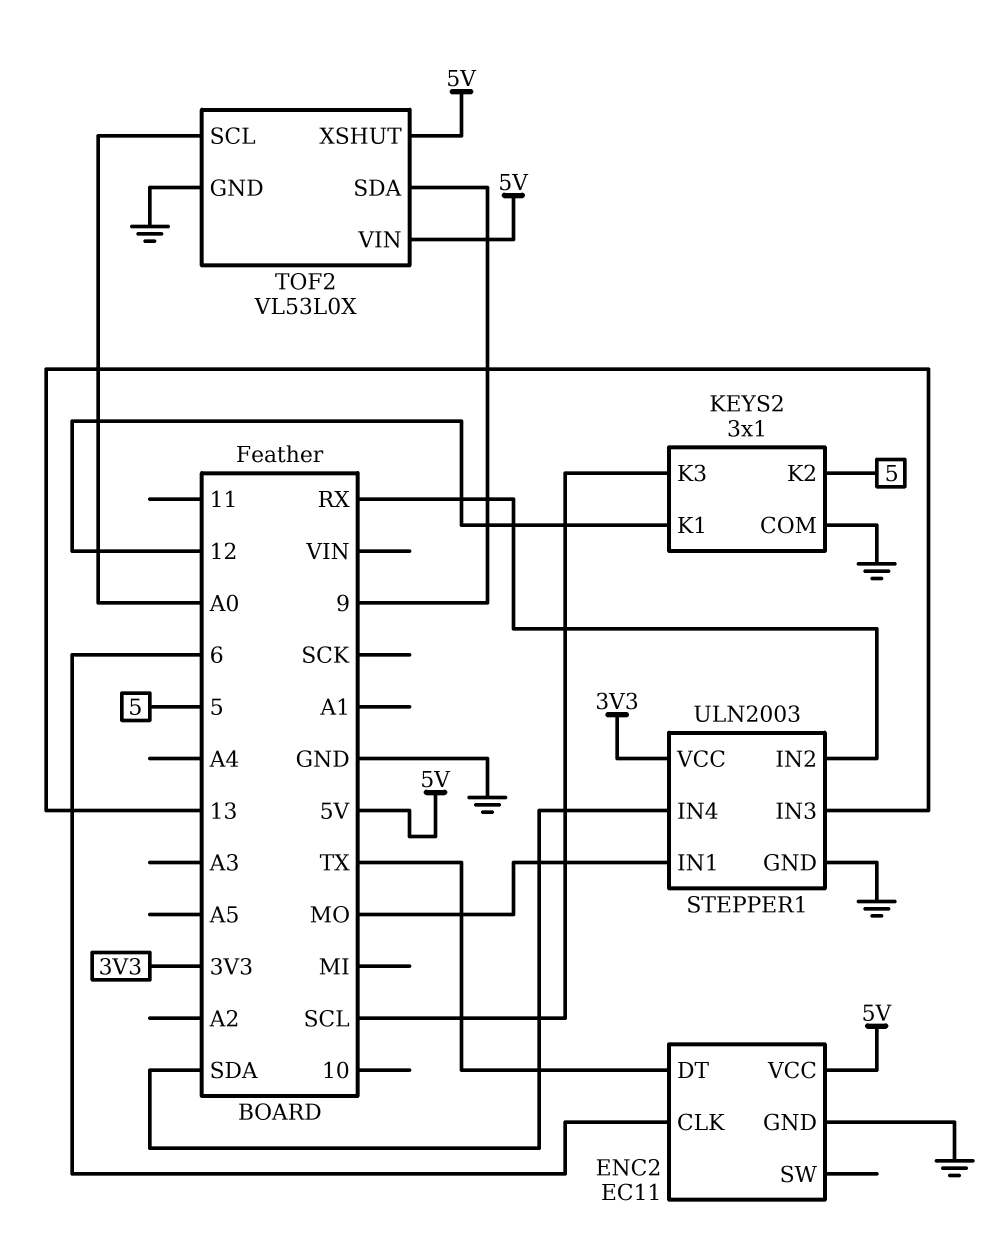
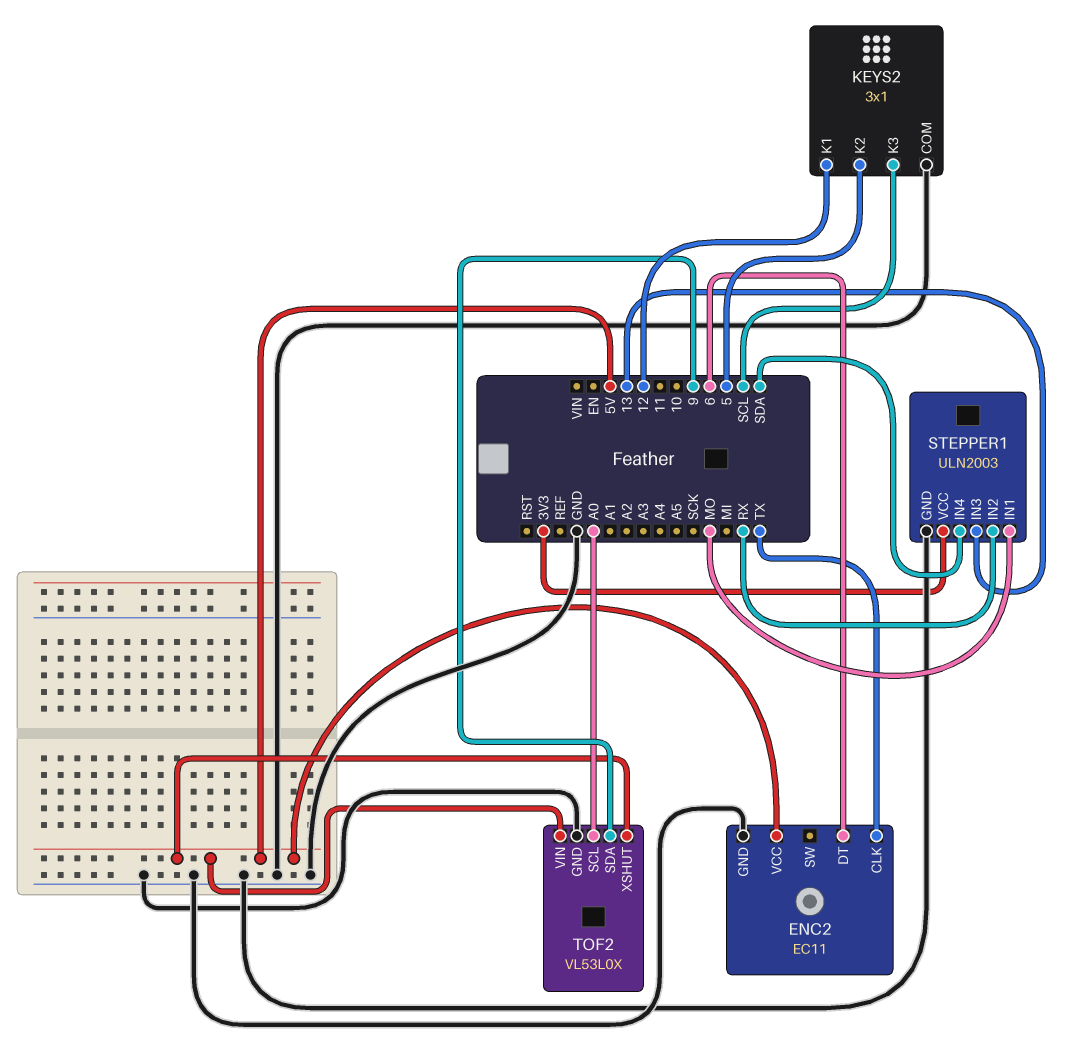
ENC2 pin CLK: 6 -> TX
ENC2 pin DT: TX -> 6

